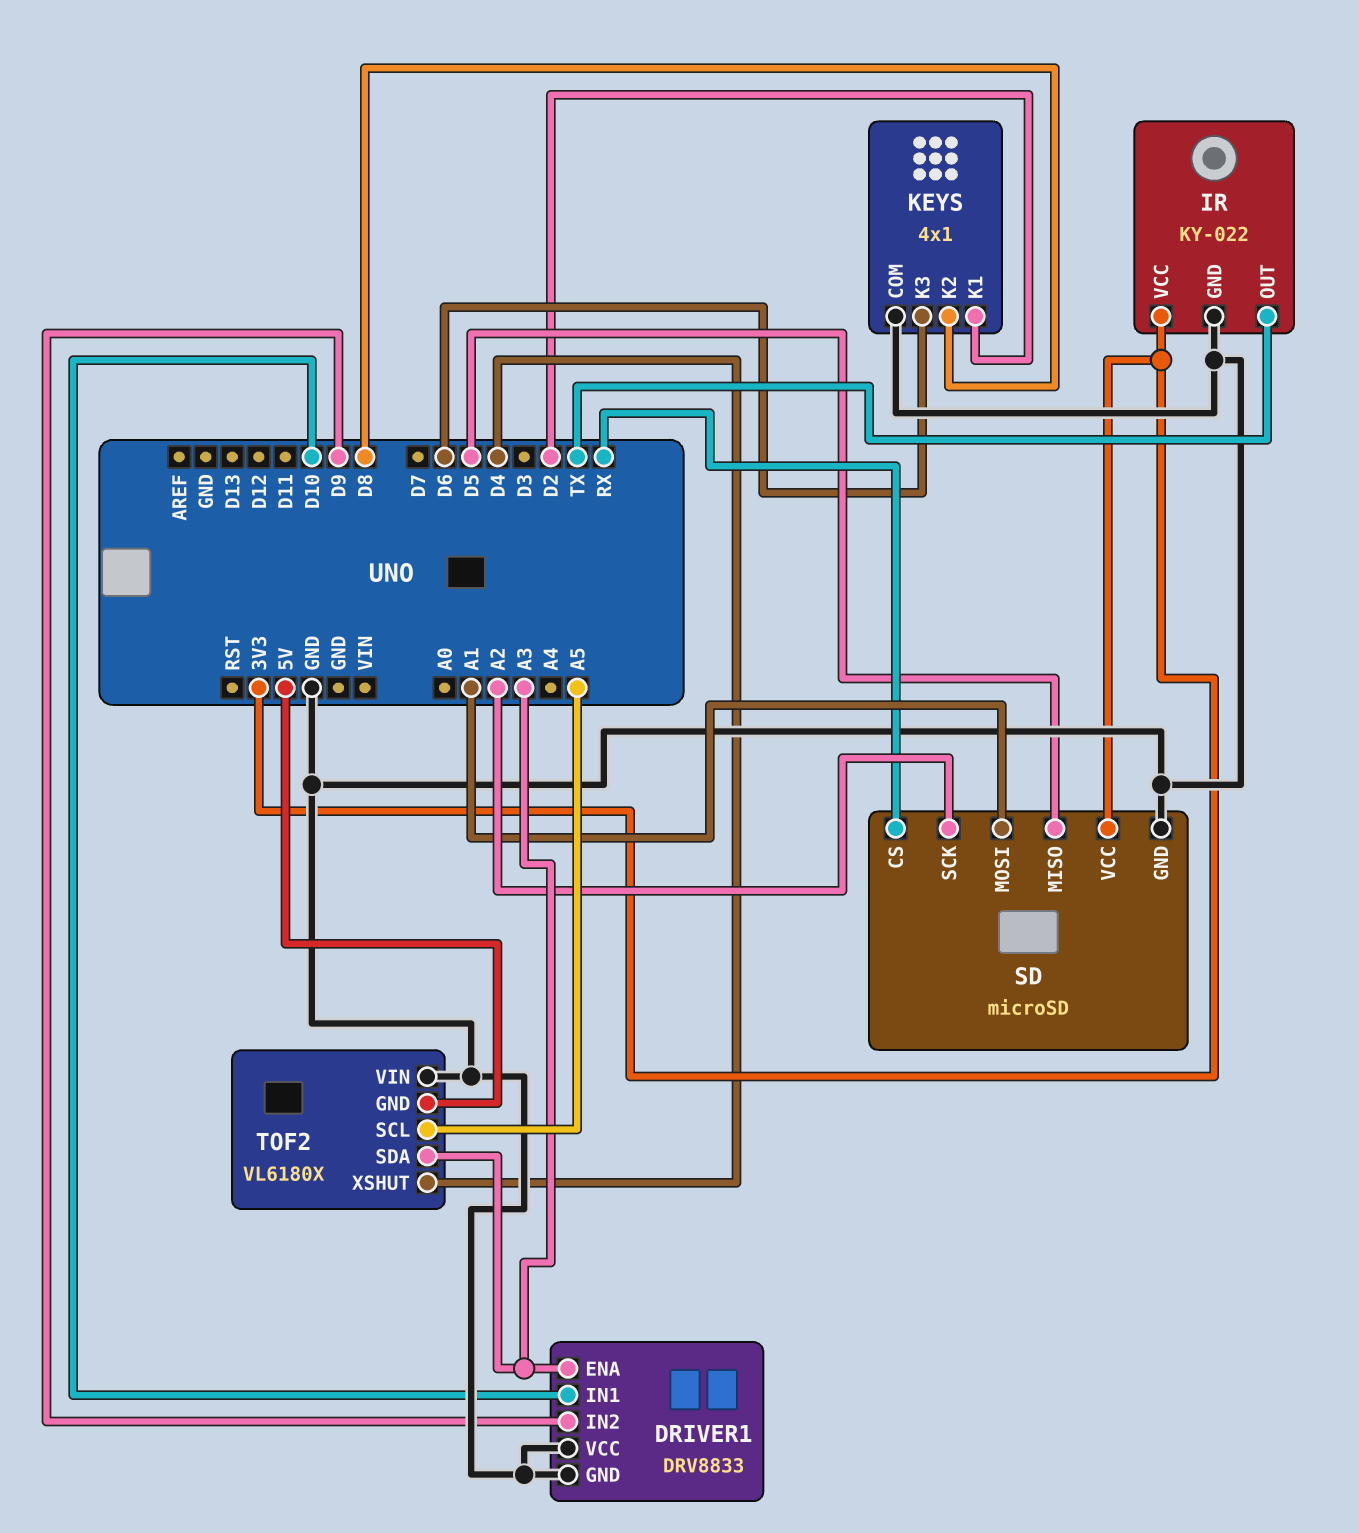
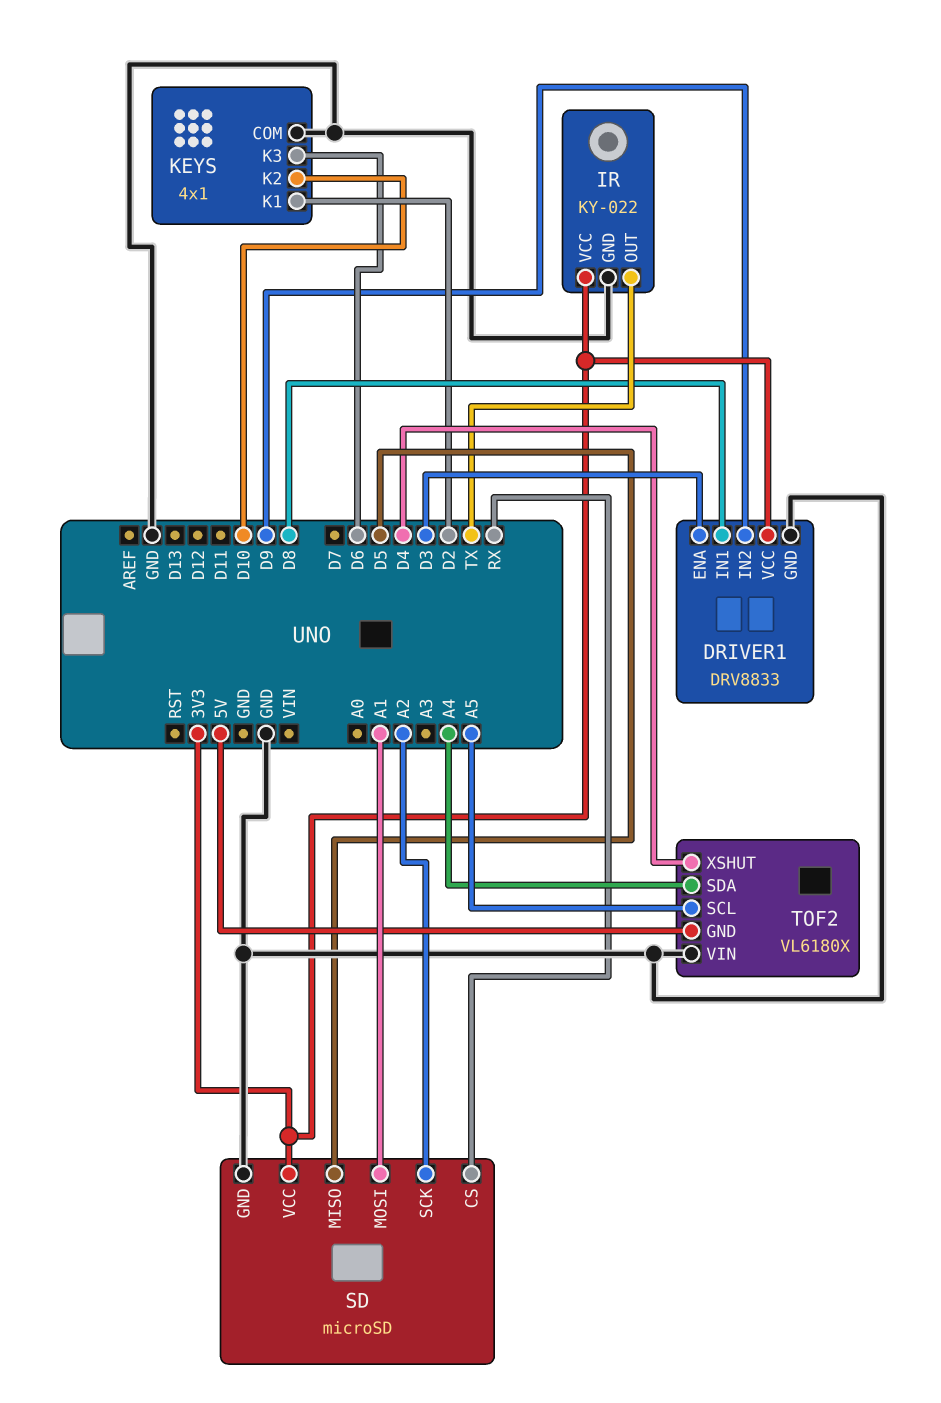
DRIVER1 pin ENA: A3 -> D3
DRIVER1 pin IN1: D10 -> D8
DRIVER1 pin VCC: GND -> 3V3
KEYS pin K2: D8 -> D10
TOF2 pin SDA: A3 -> A4

